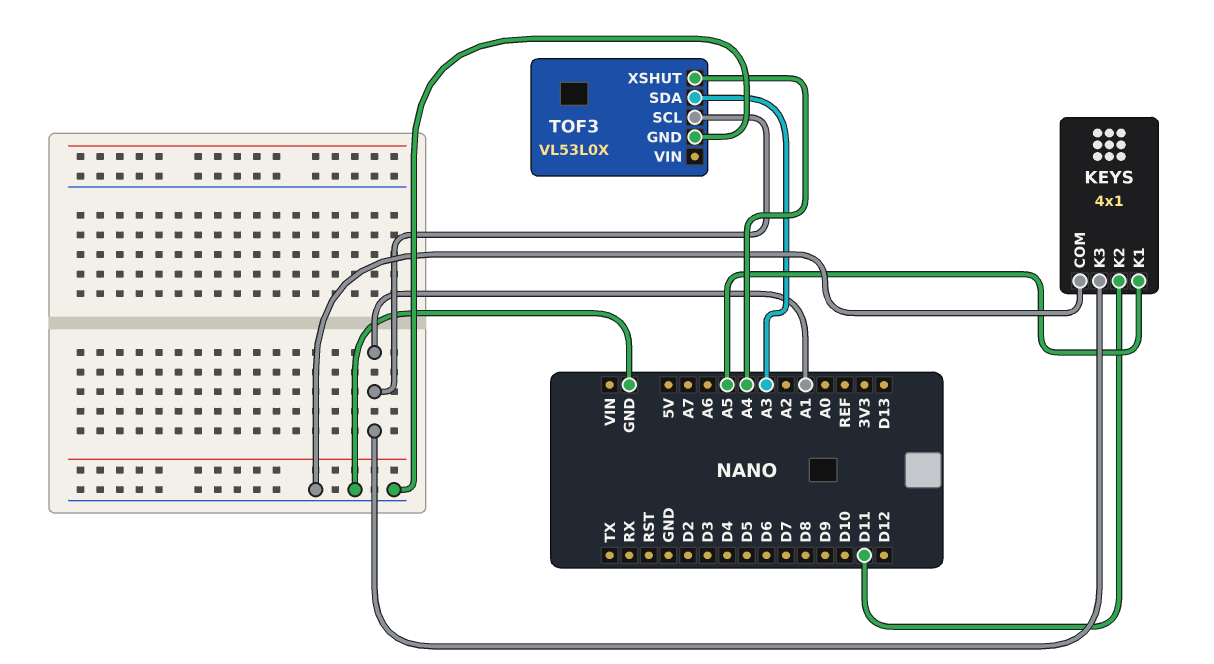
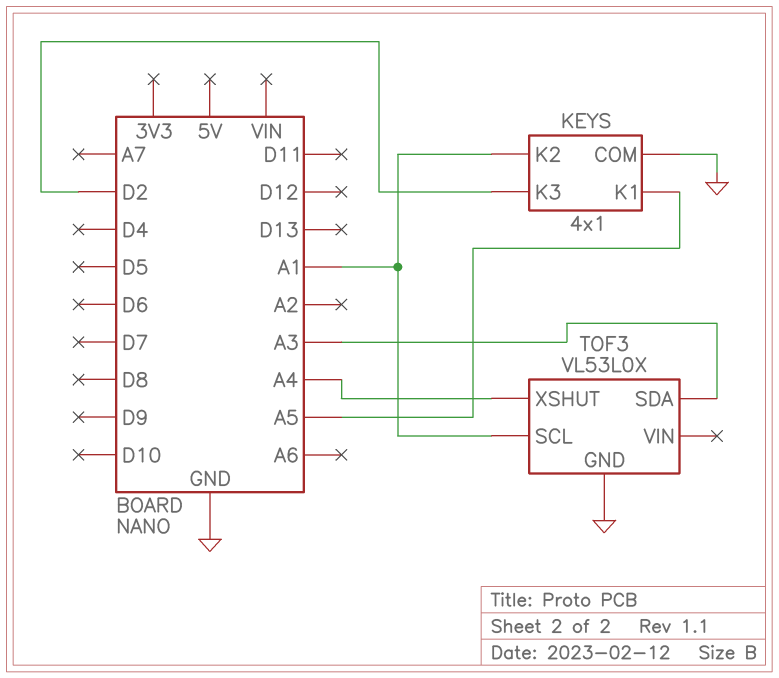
KEYS pin K2: D11 -> A1
KEYS pin K3: A1 -> D2

